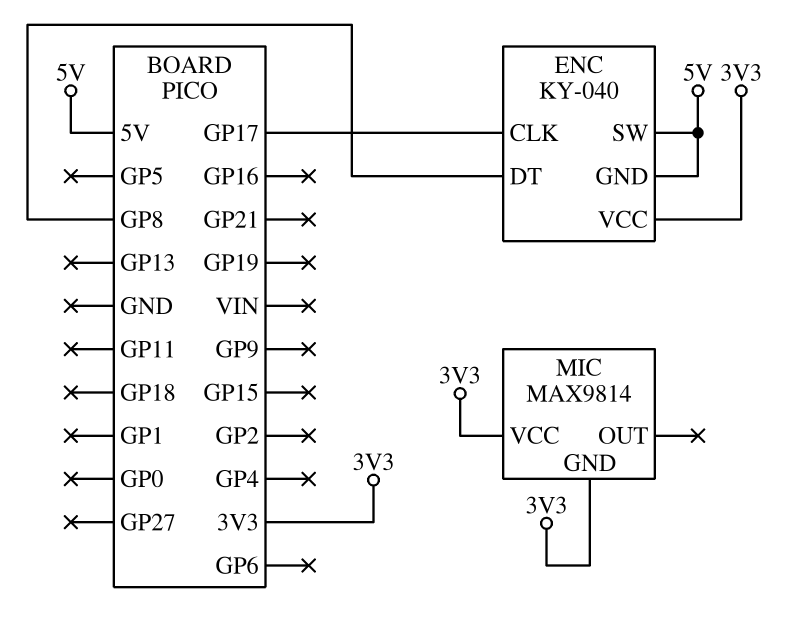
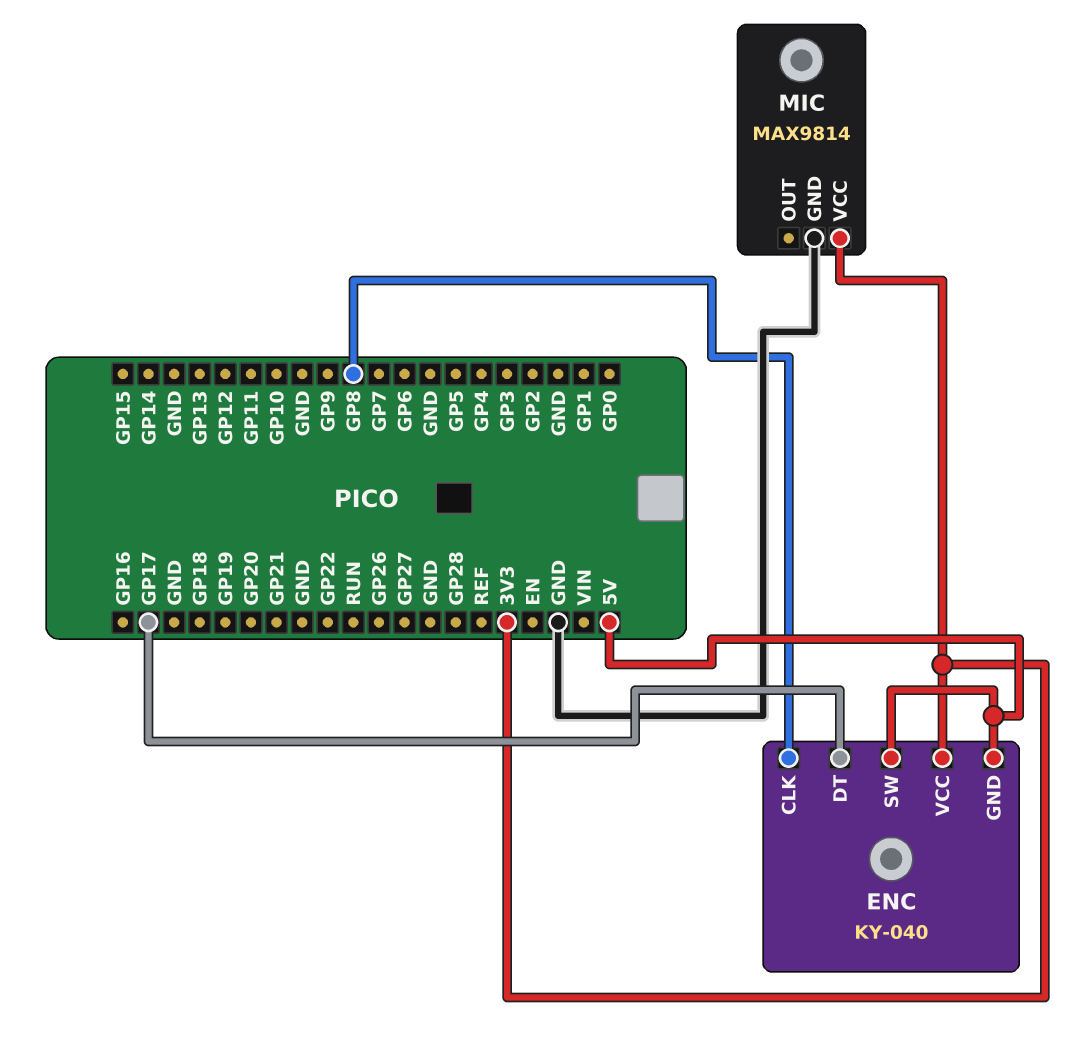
ENC pin CLK: GP17 -> GP8
ENC pin DT: GP8 -> GP17
MIC pin GND: 3V3 -> GND

